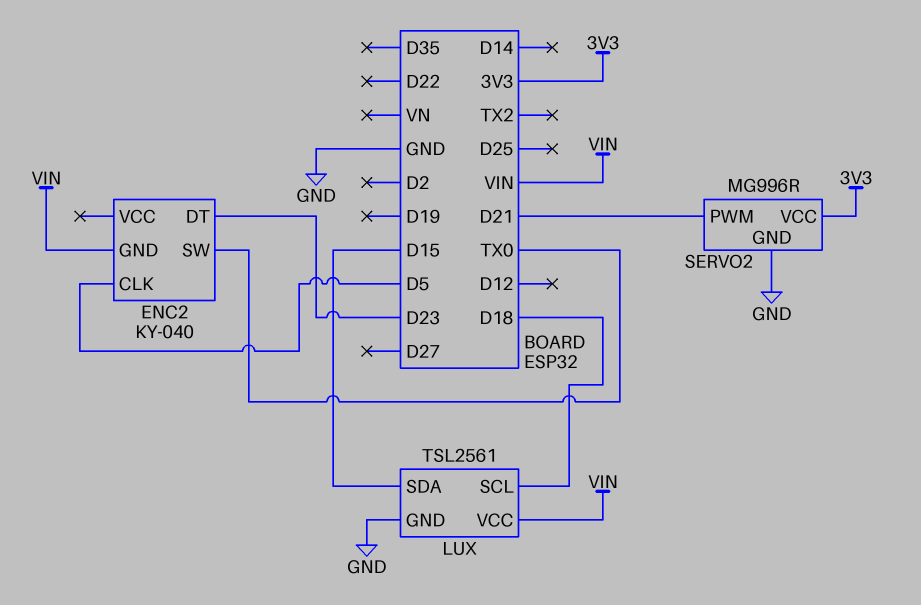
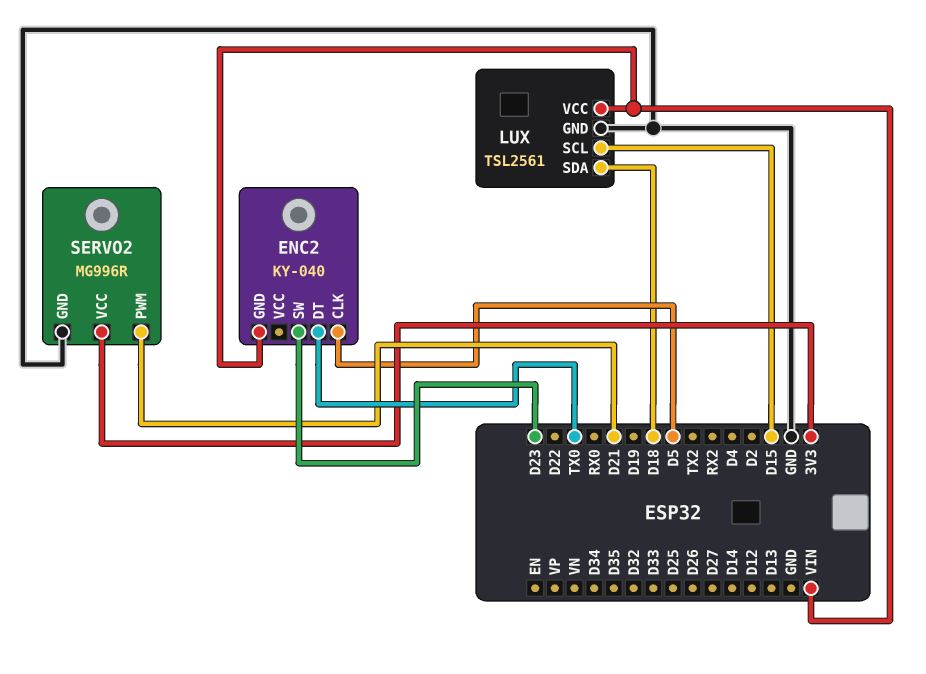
ENC2 pin DT: D23 -> TX0
ENC2 pin SW: TX0 -> D23
LUX pin SCL: D18 -> D15
LUX pin SDA: D15 -> D18

